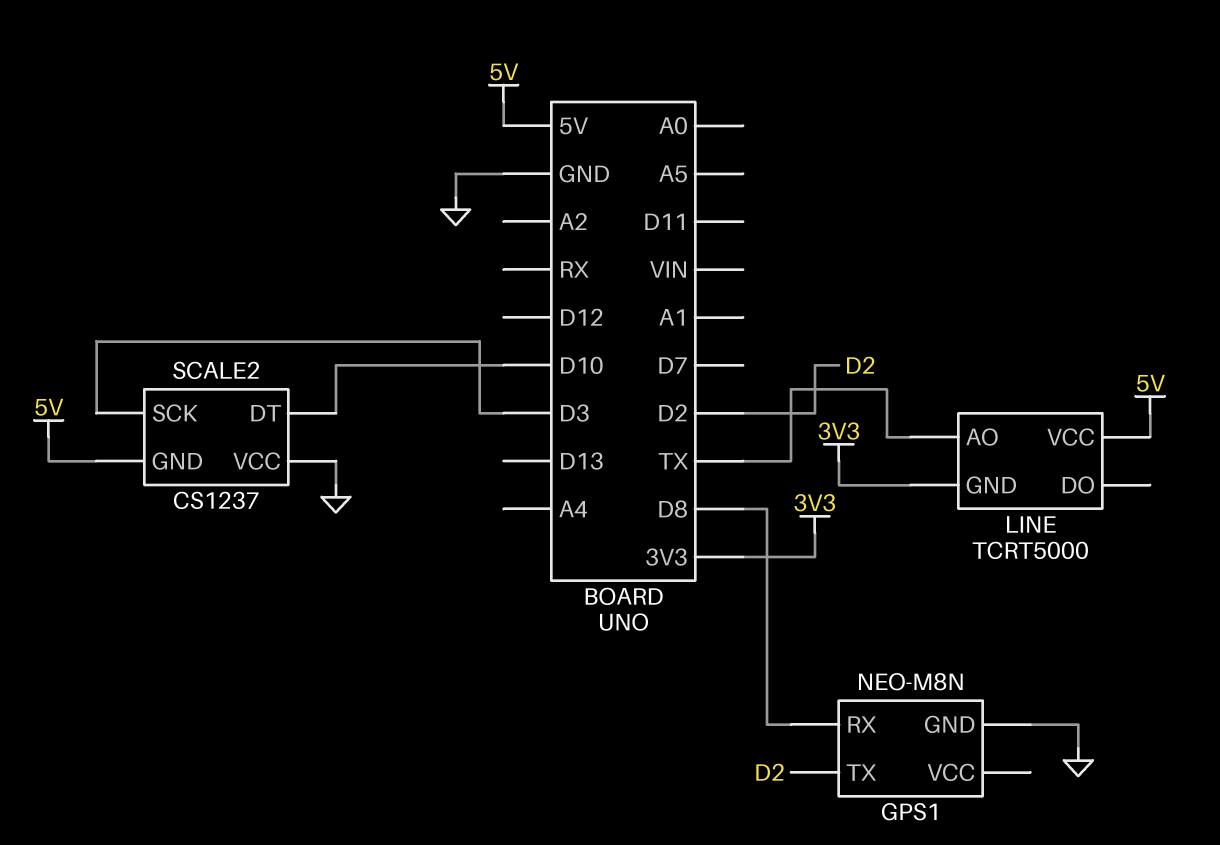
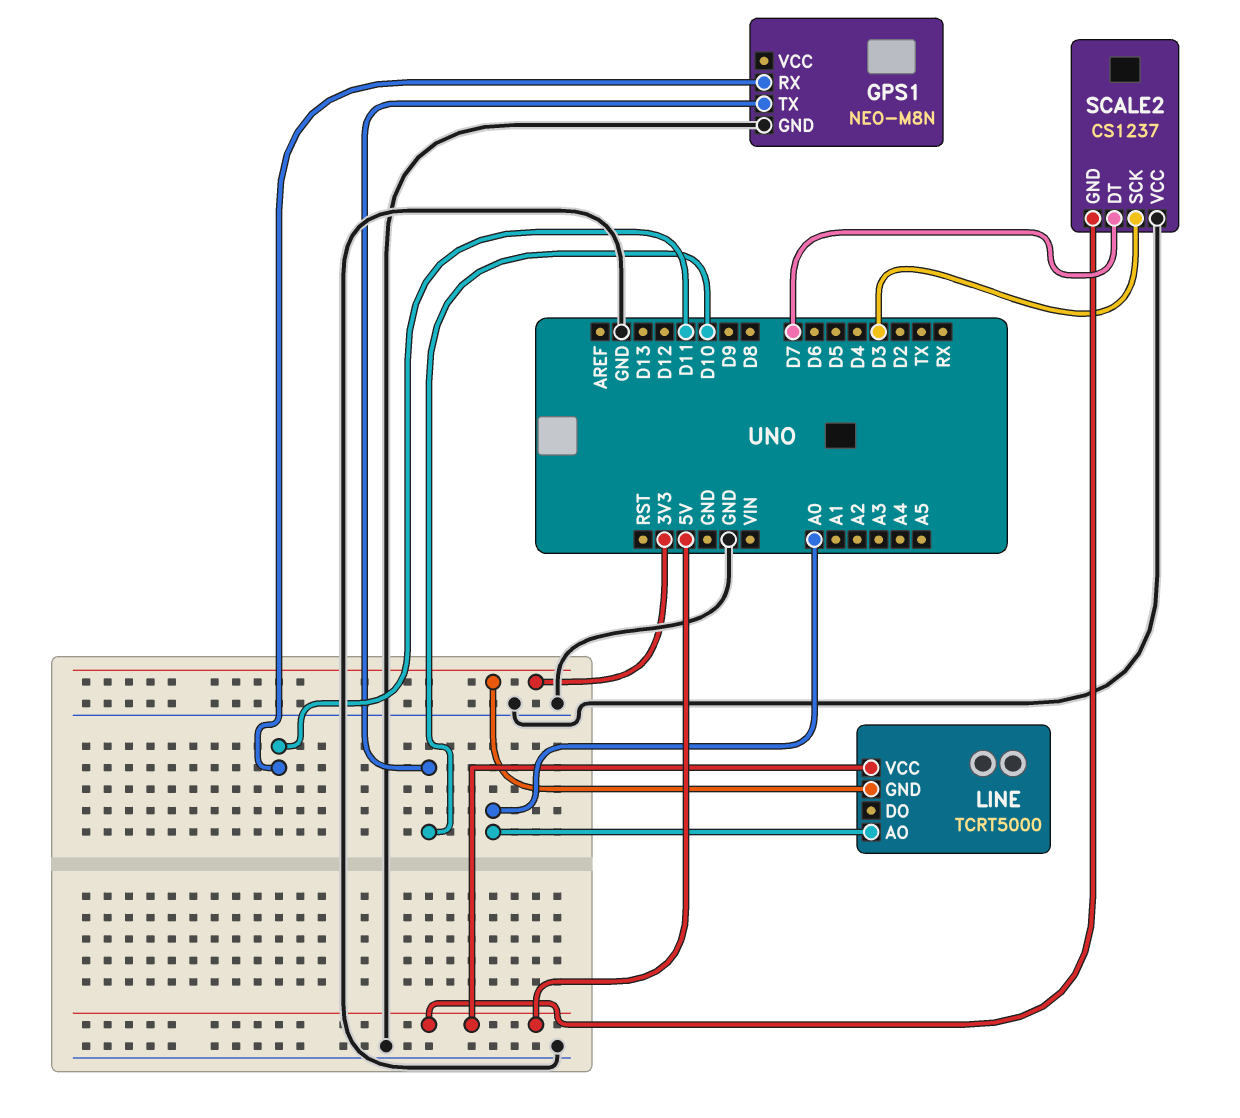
GPS1 pin RX: D8 -> D11
GPS1 pin TX: D2 -> D10
LINE pin AO: TX -> A0
SCALE2 pin DT: D10 -> D7

